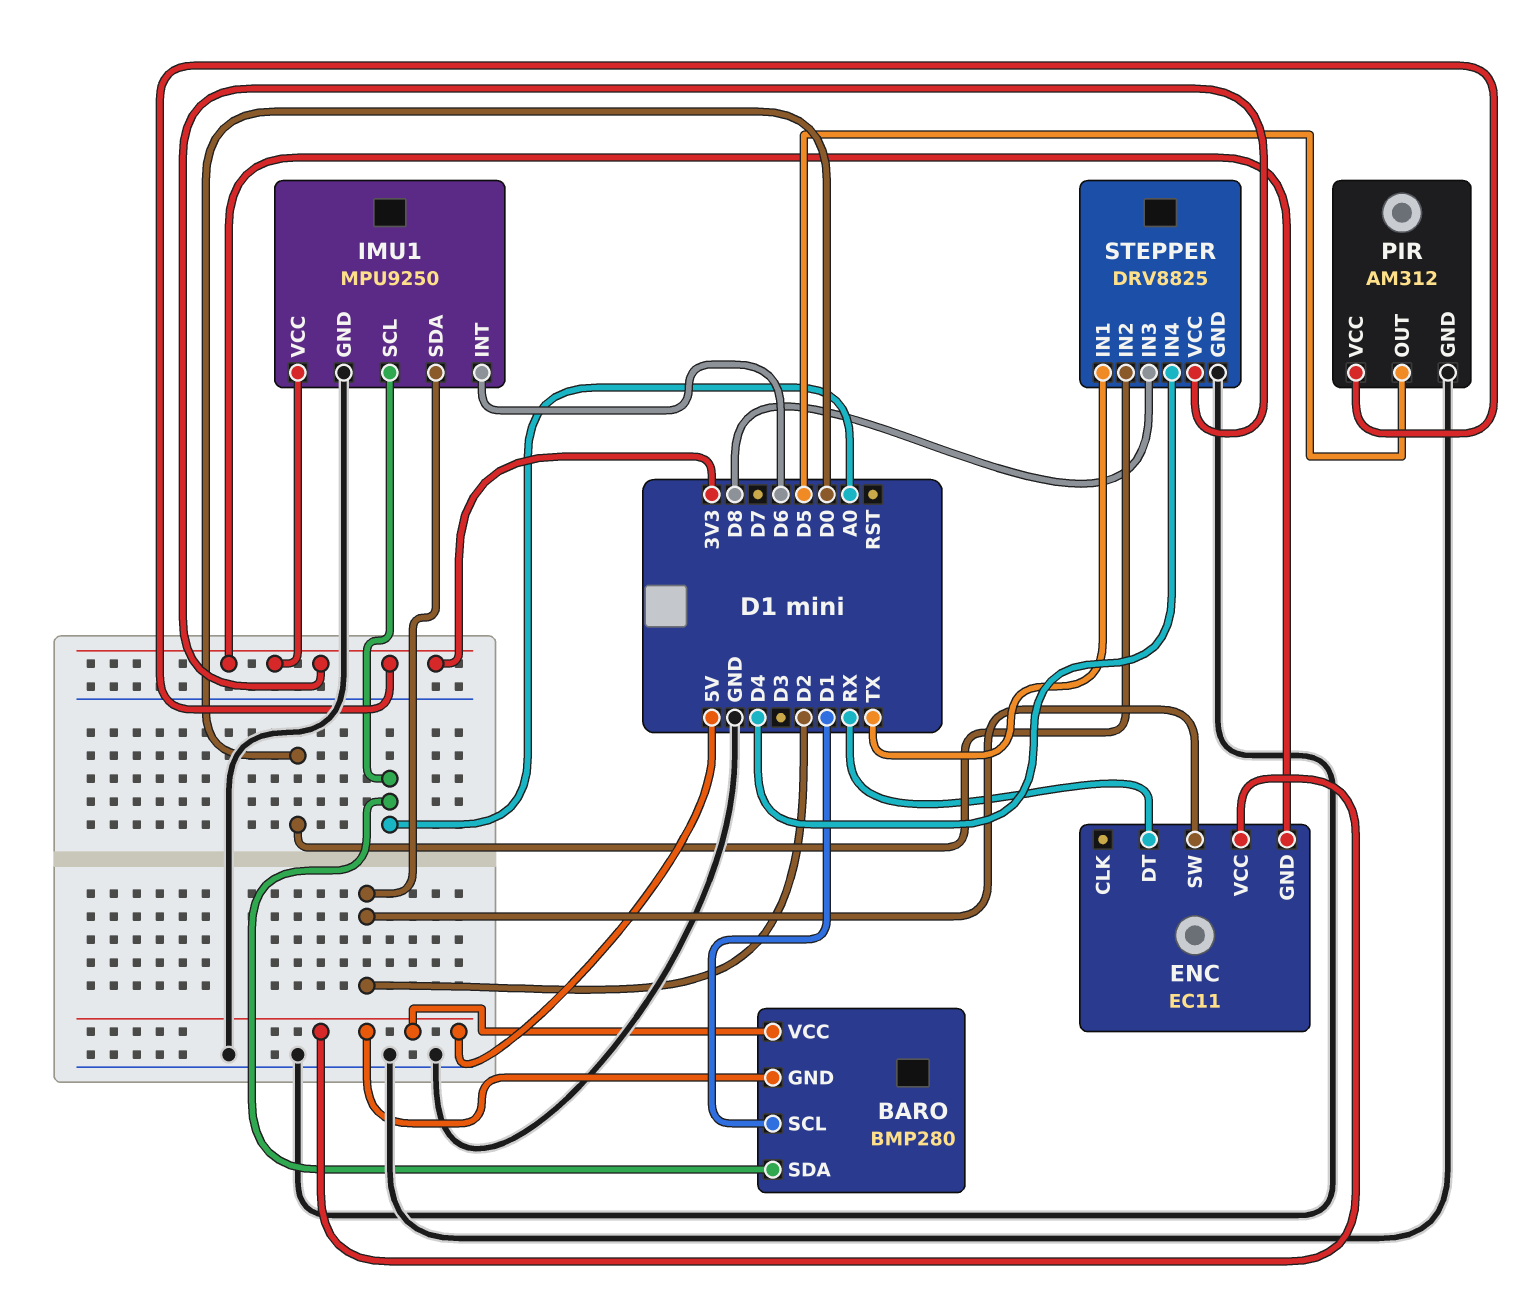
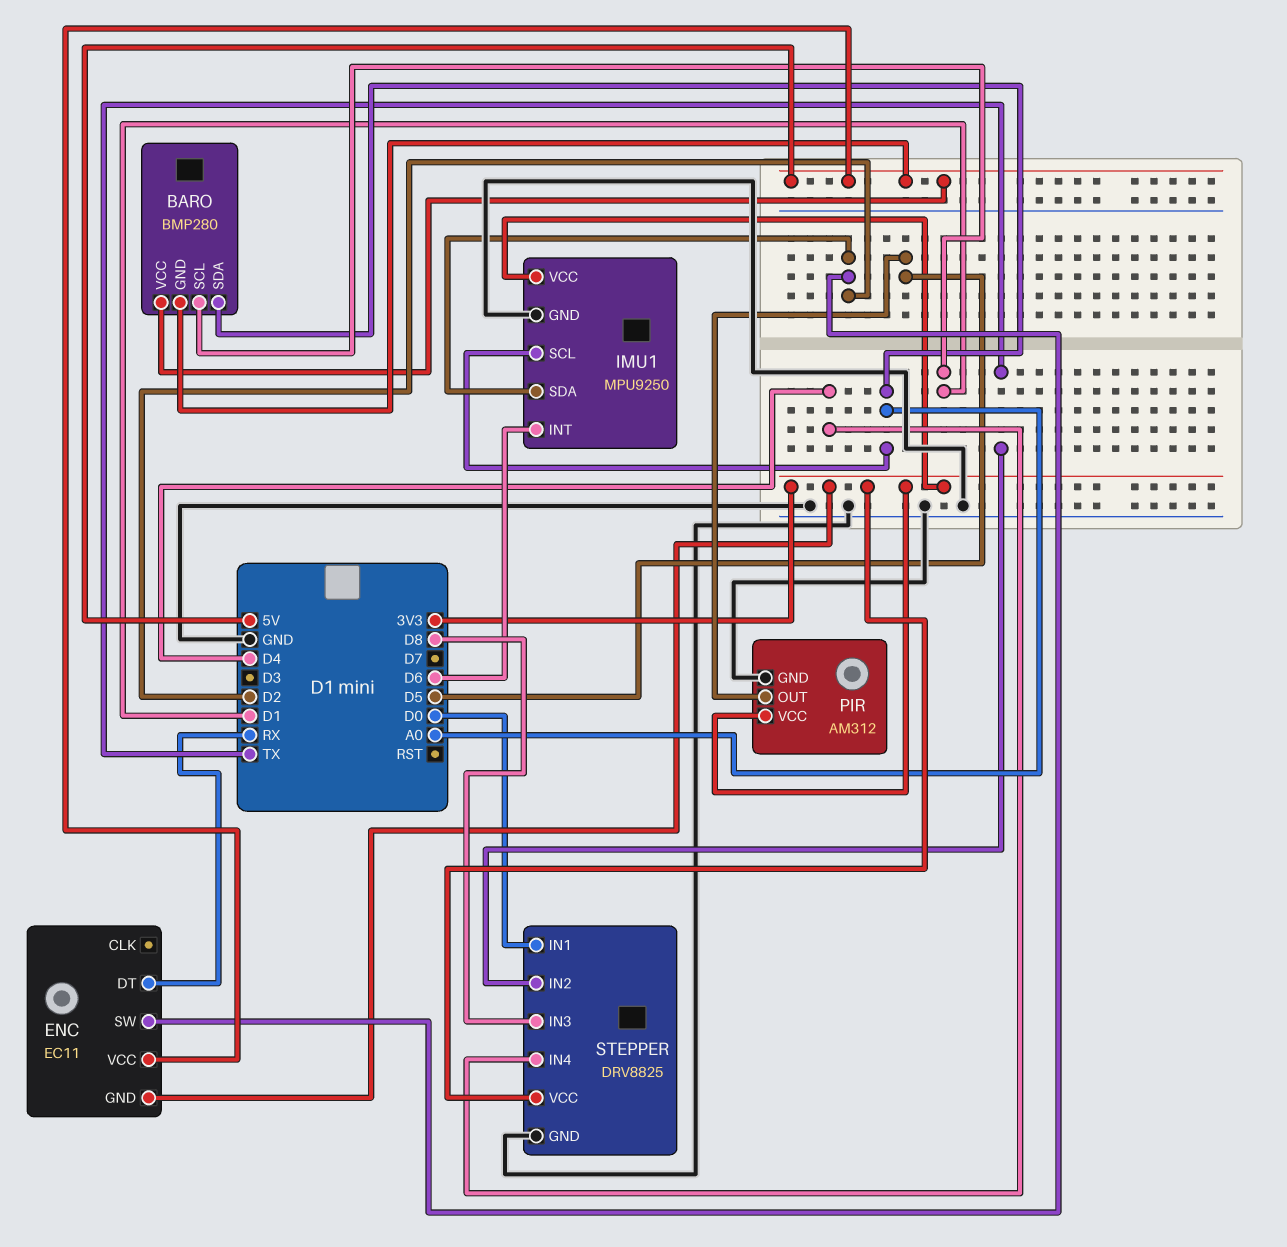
STEPPER pin IN1: TX -> D0
STEPPER pin IN2: D0 -> TX

